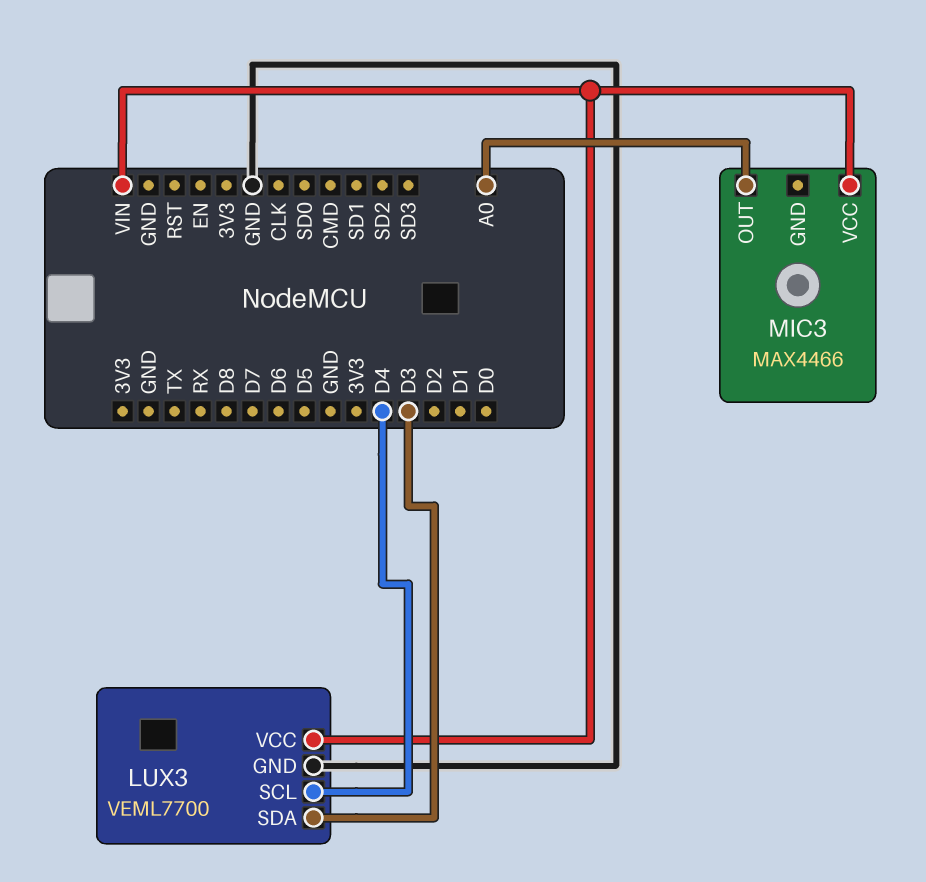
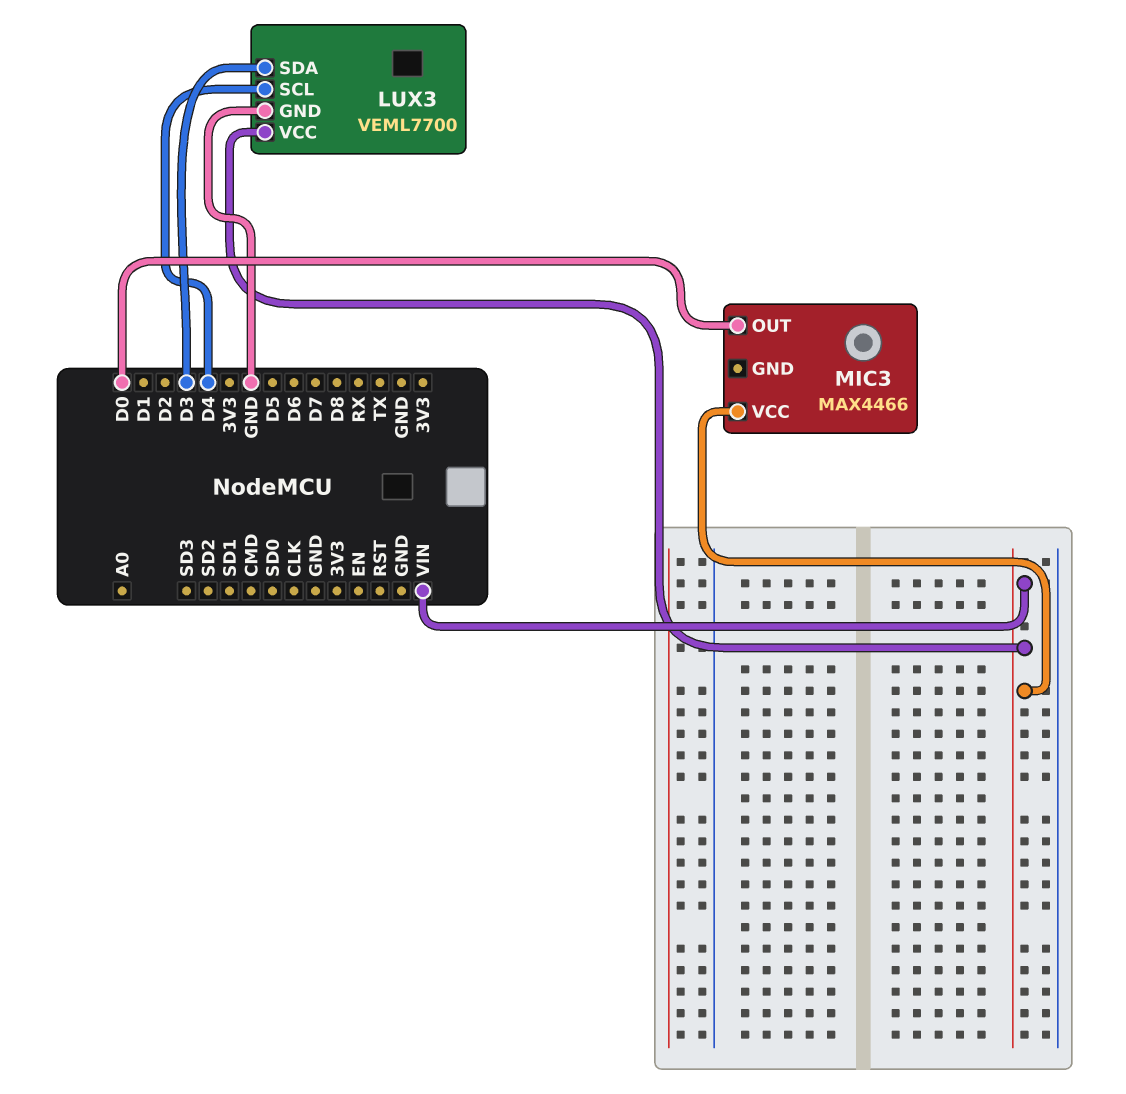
MIC3 pin OUT: A0 -> D0

